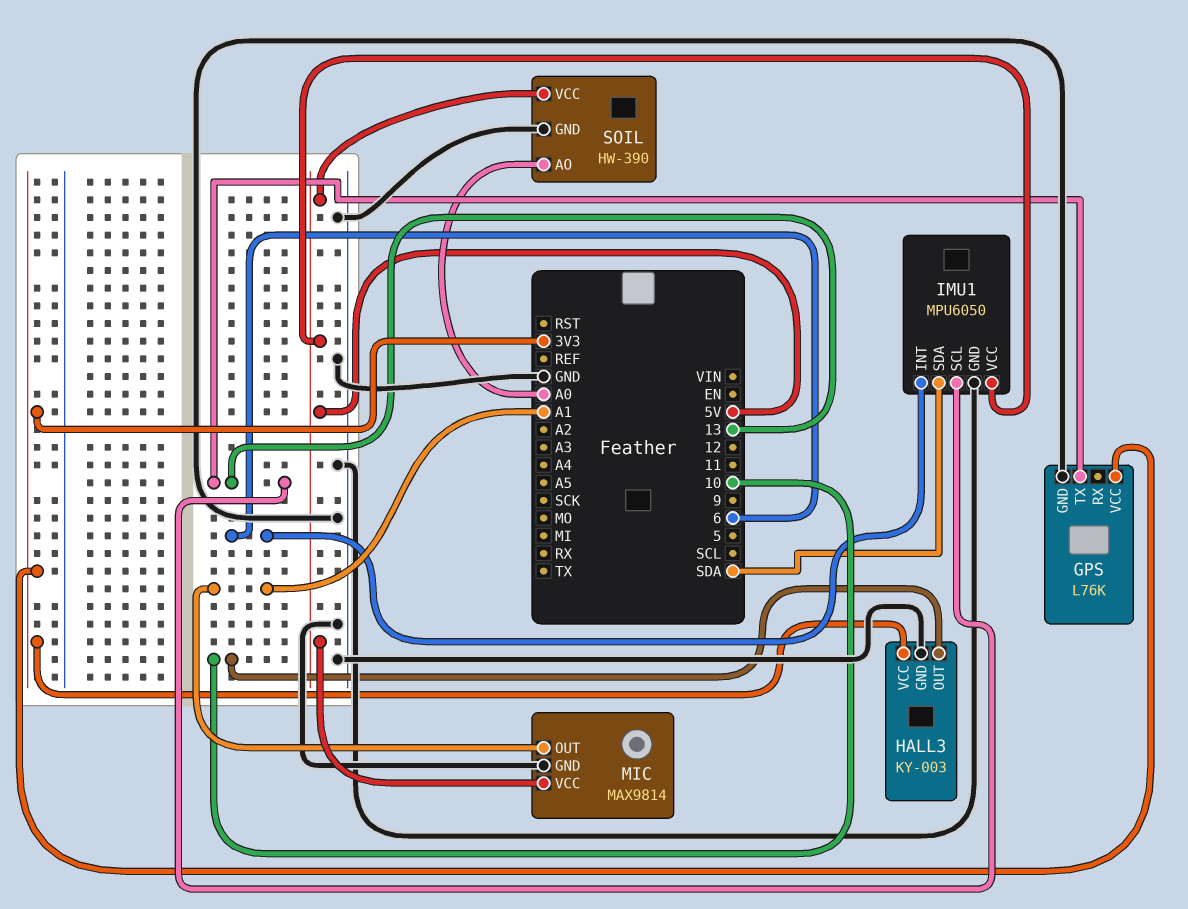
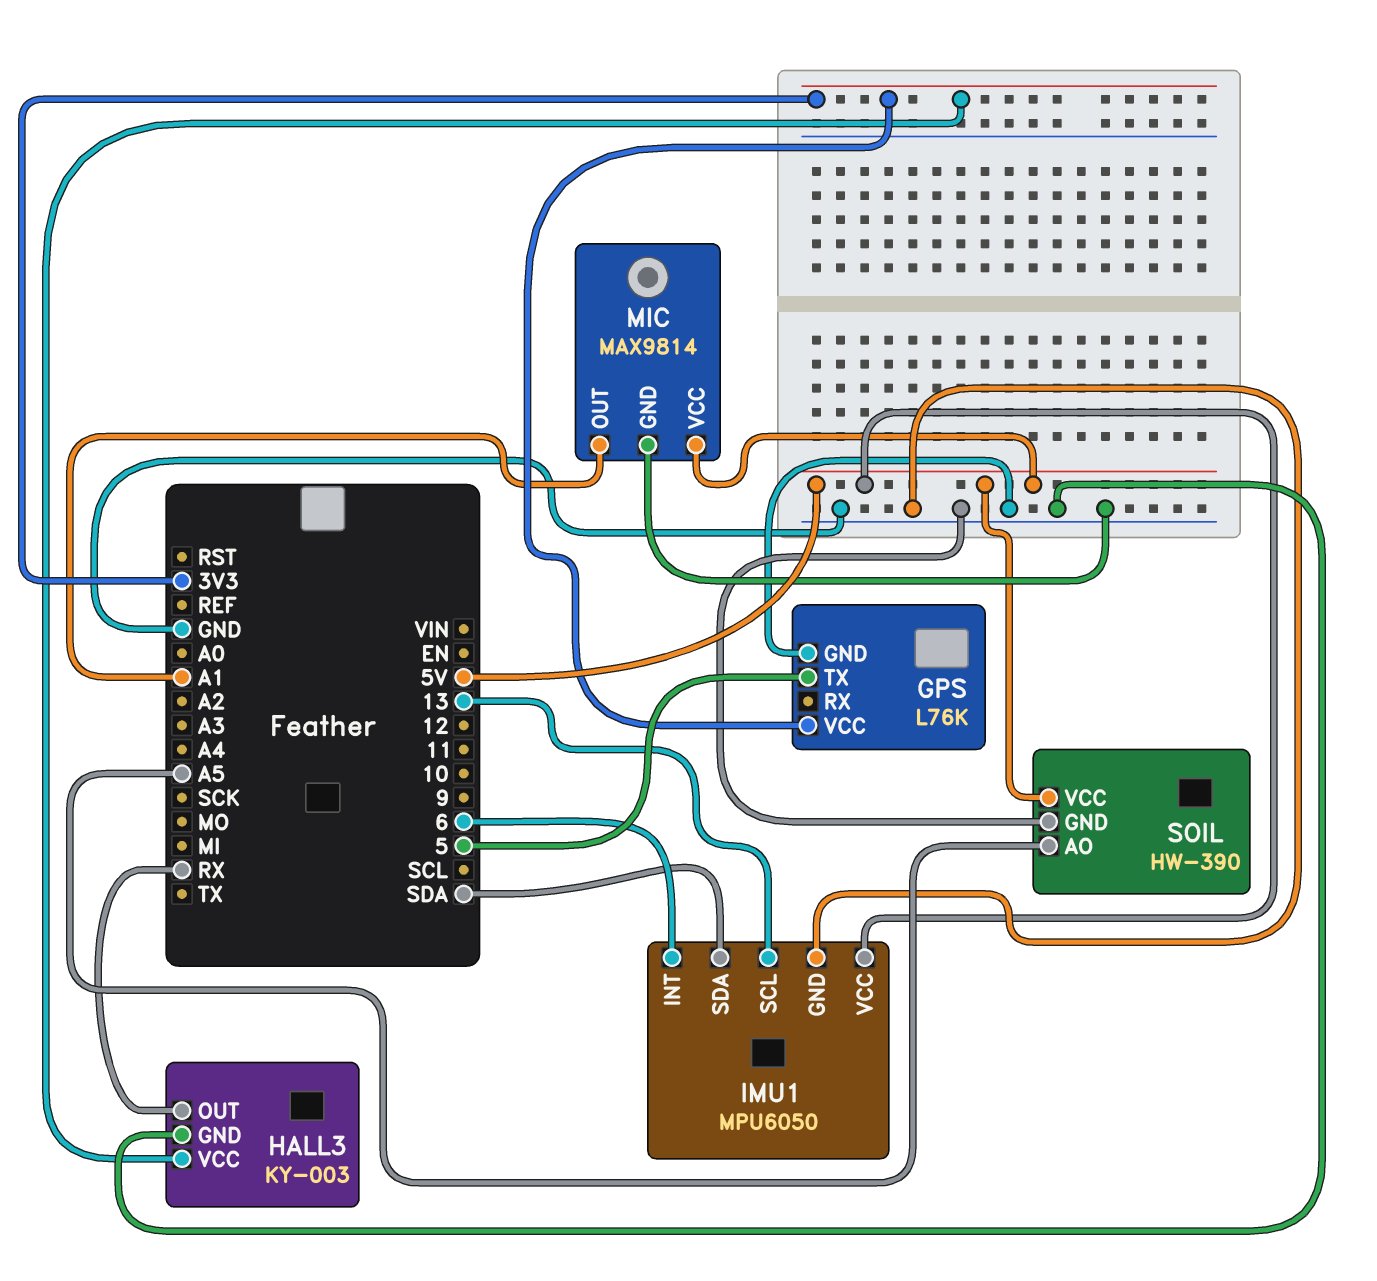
GPS pin TX: 13 -> 5
HALL3 pin OUT: 10 -> RX
SOIL pin AO: A0 -> A5

